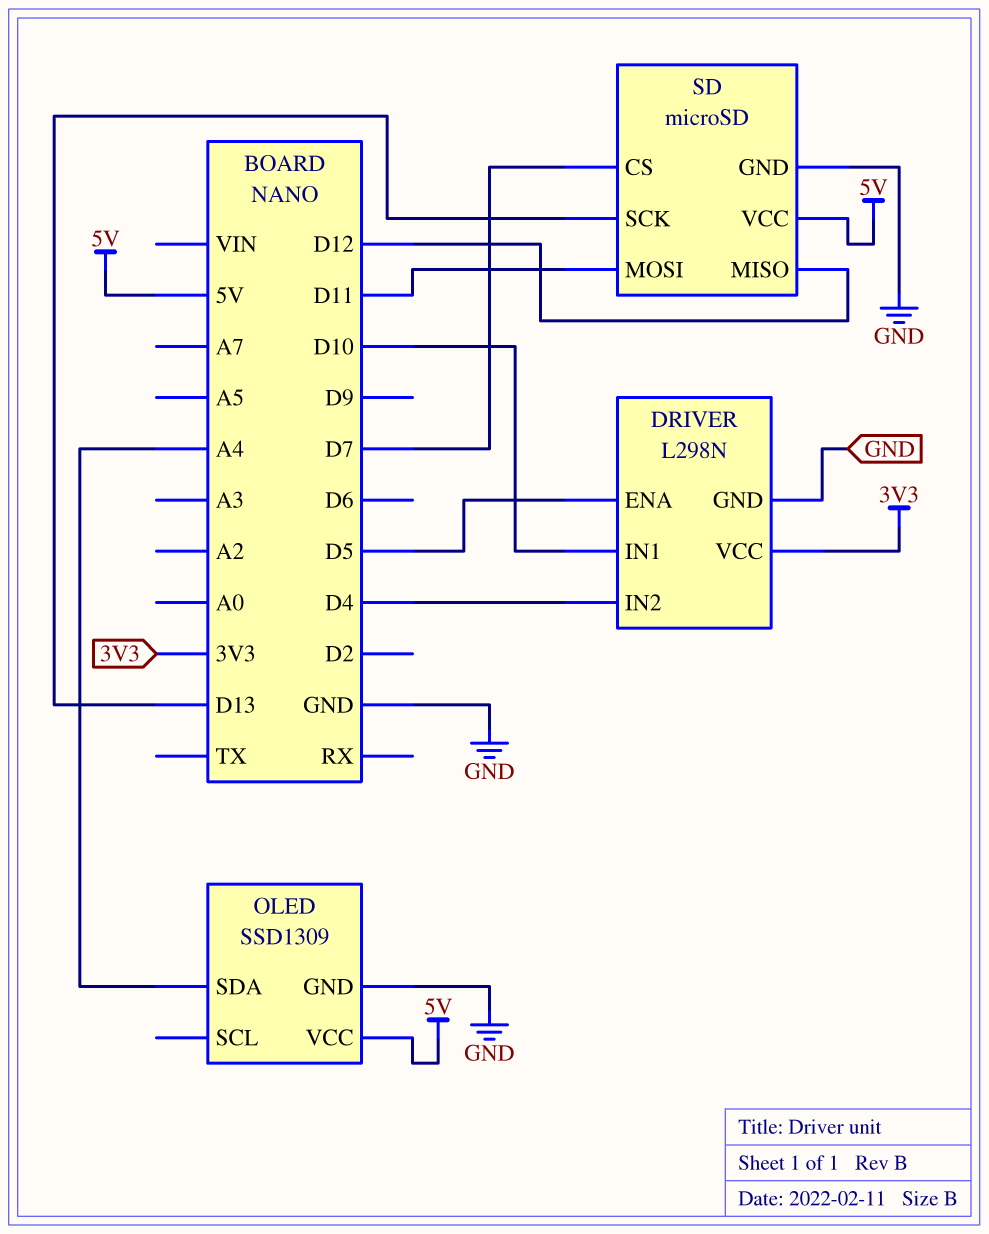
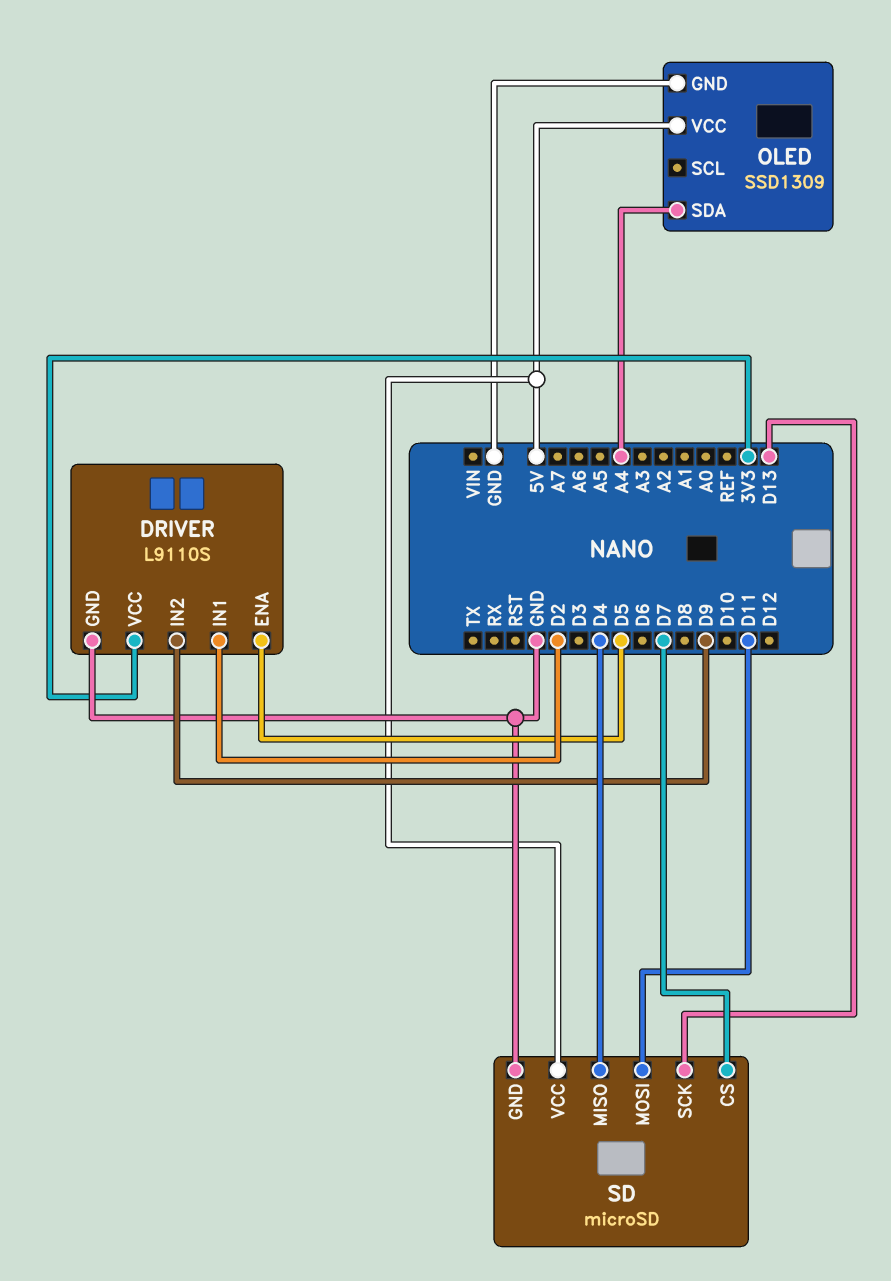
DRIVER: L298N -> L9110S
DRIVER pin IN1: D10 -> D2
DRIVER pin IN2: D4 -> D9
SD pin MISO: D12 -> D4

